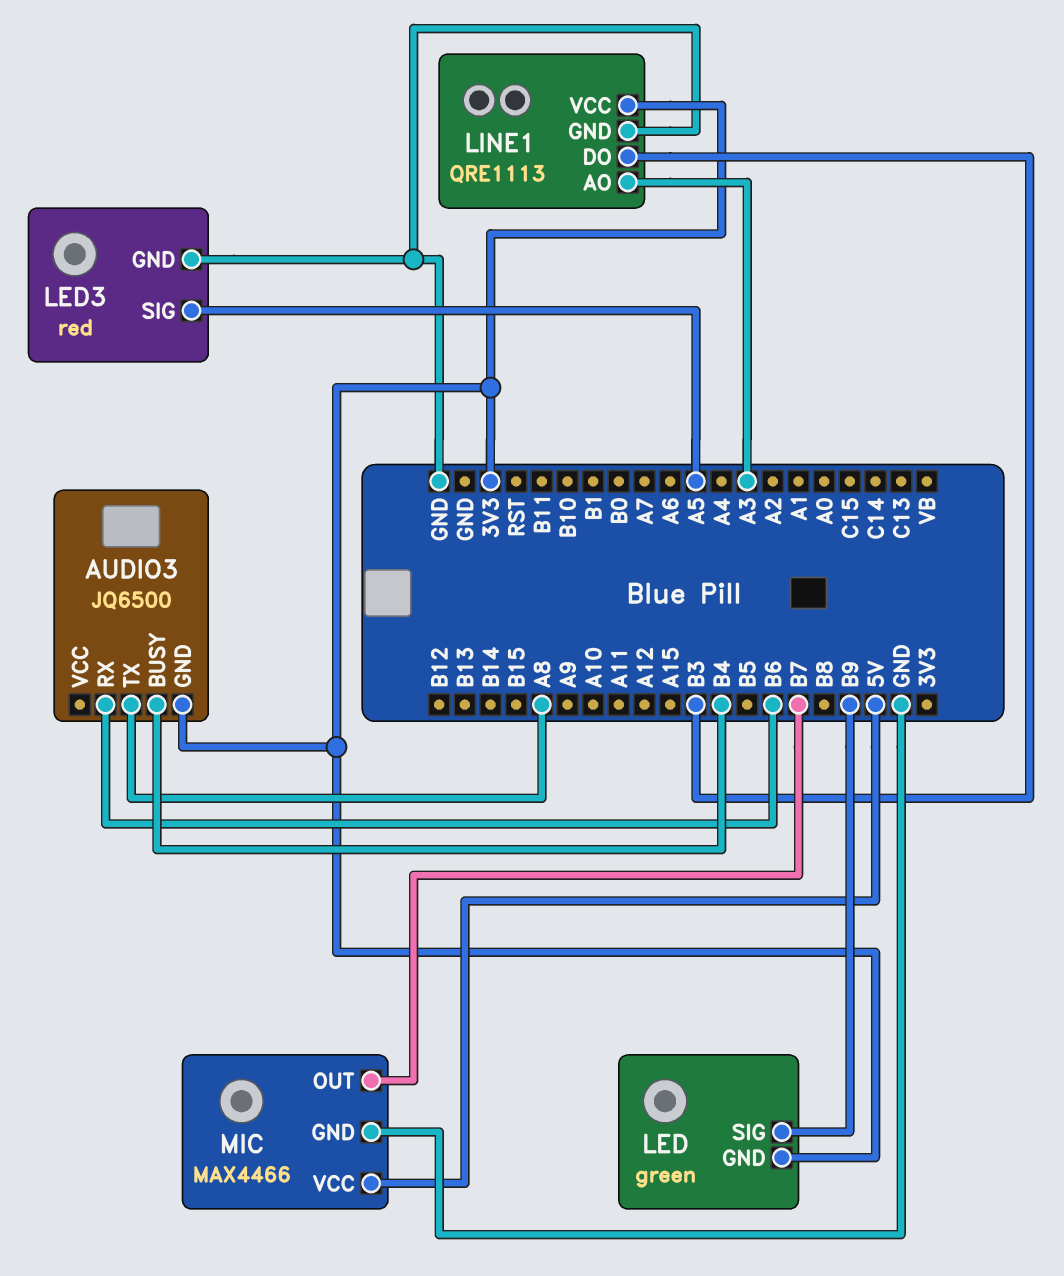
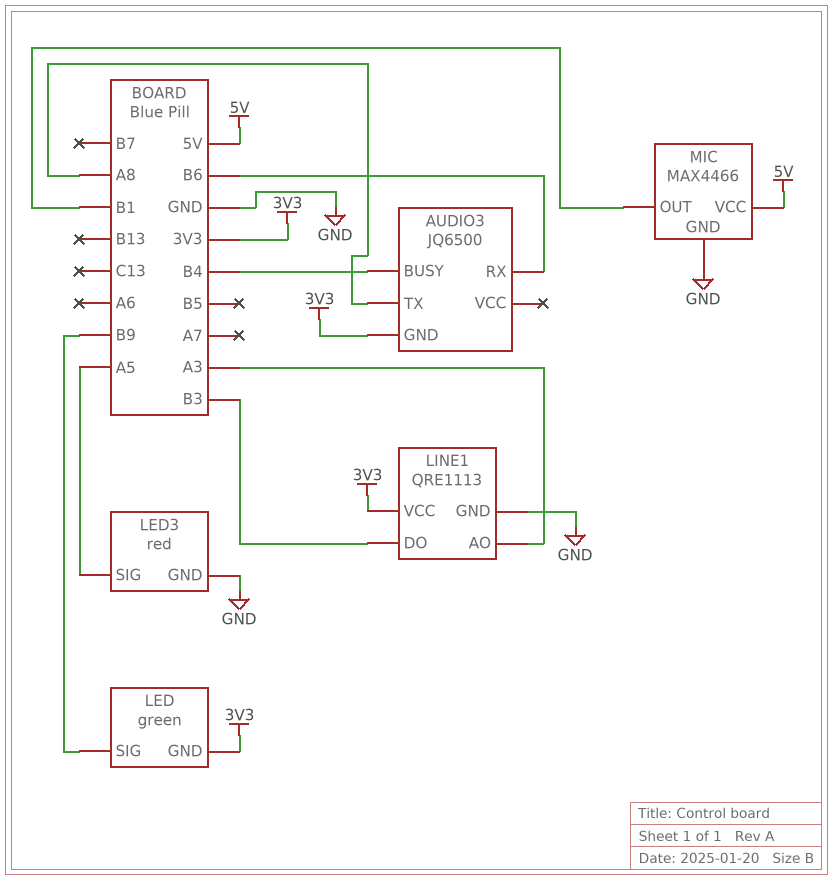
MIC pin OUT: B7 -> B1

